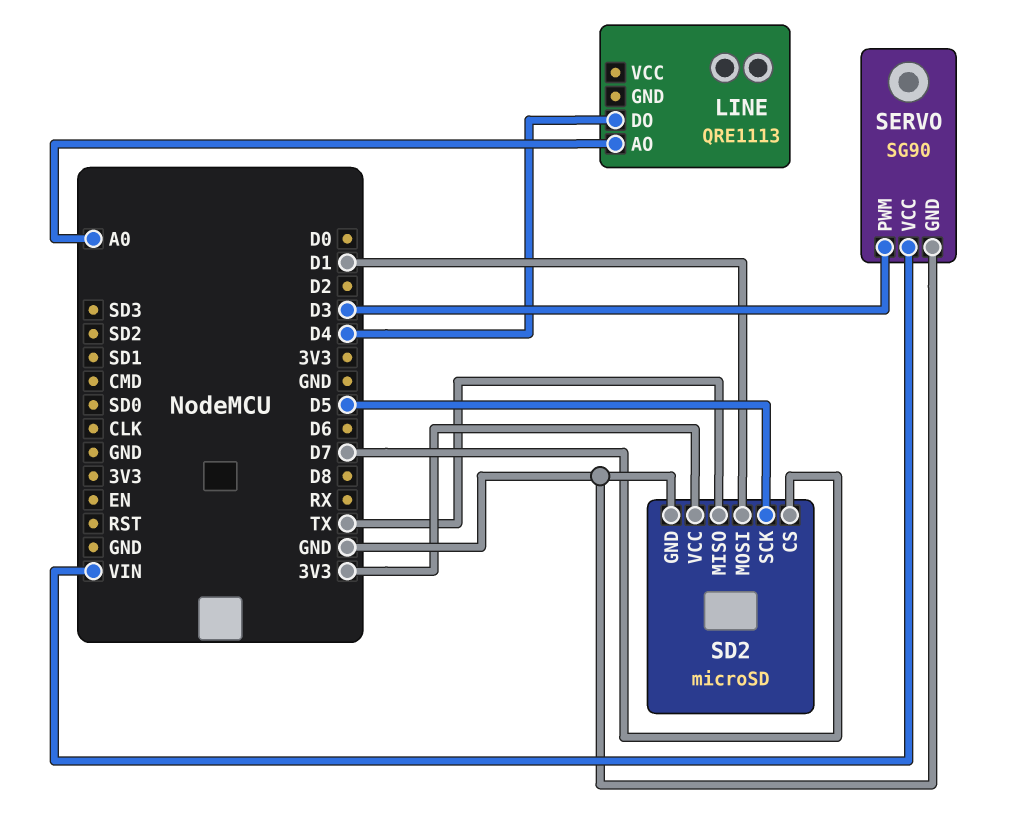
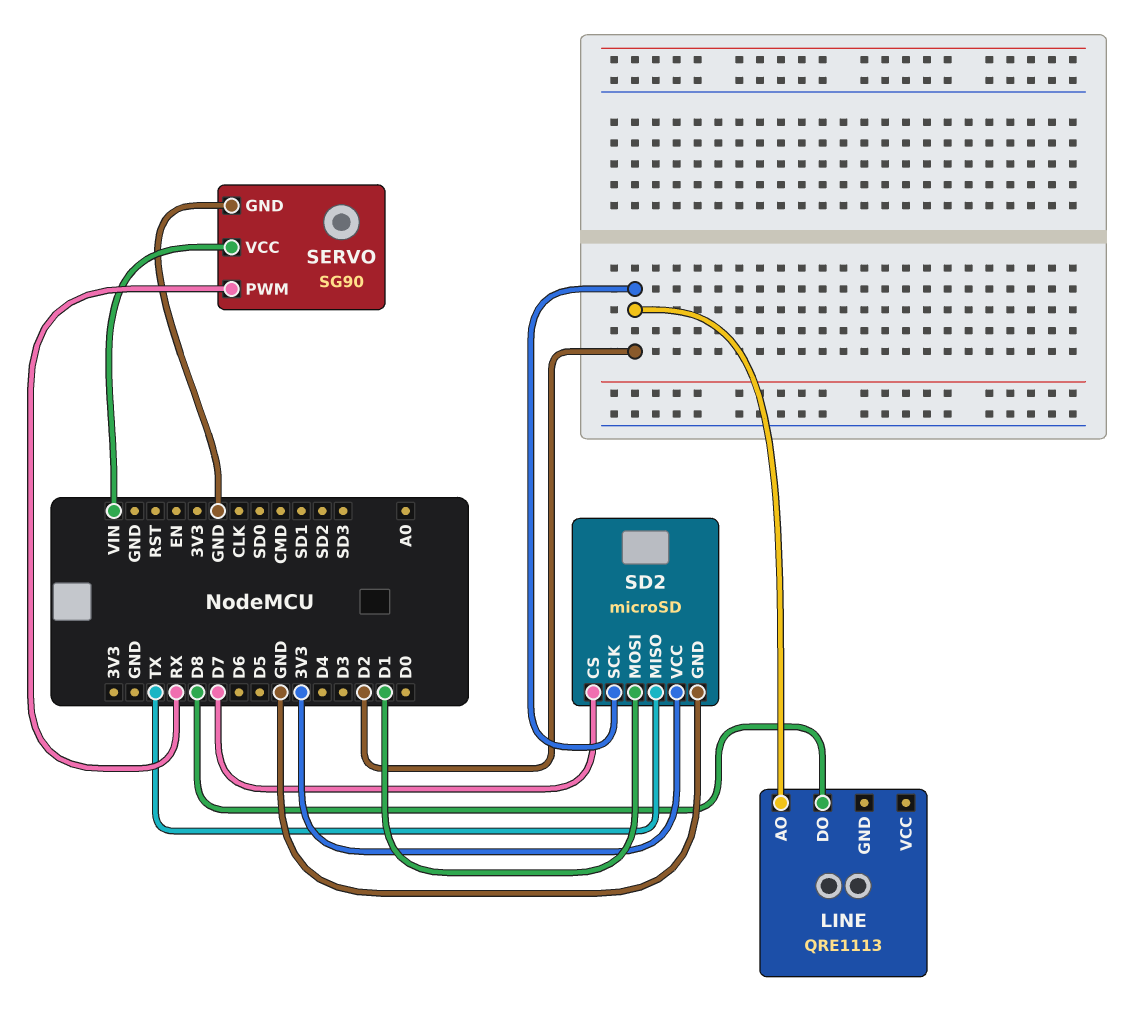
LINE pin AO: A0 -> D2
LINE pin DO: D4 -> D8
SD2 pin SCK: D5 -> D2
SERVO pin PWM: D3 -> RX

